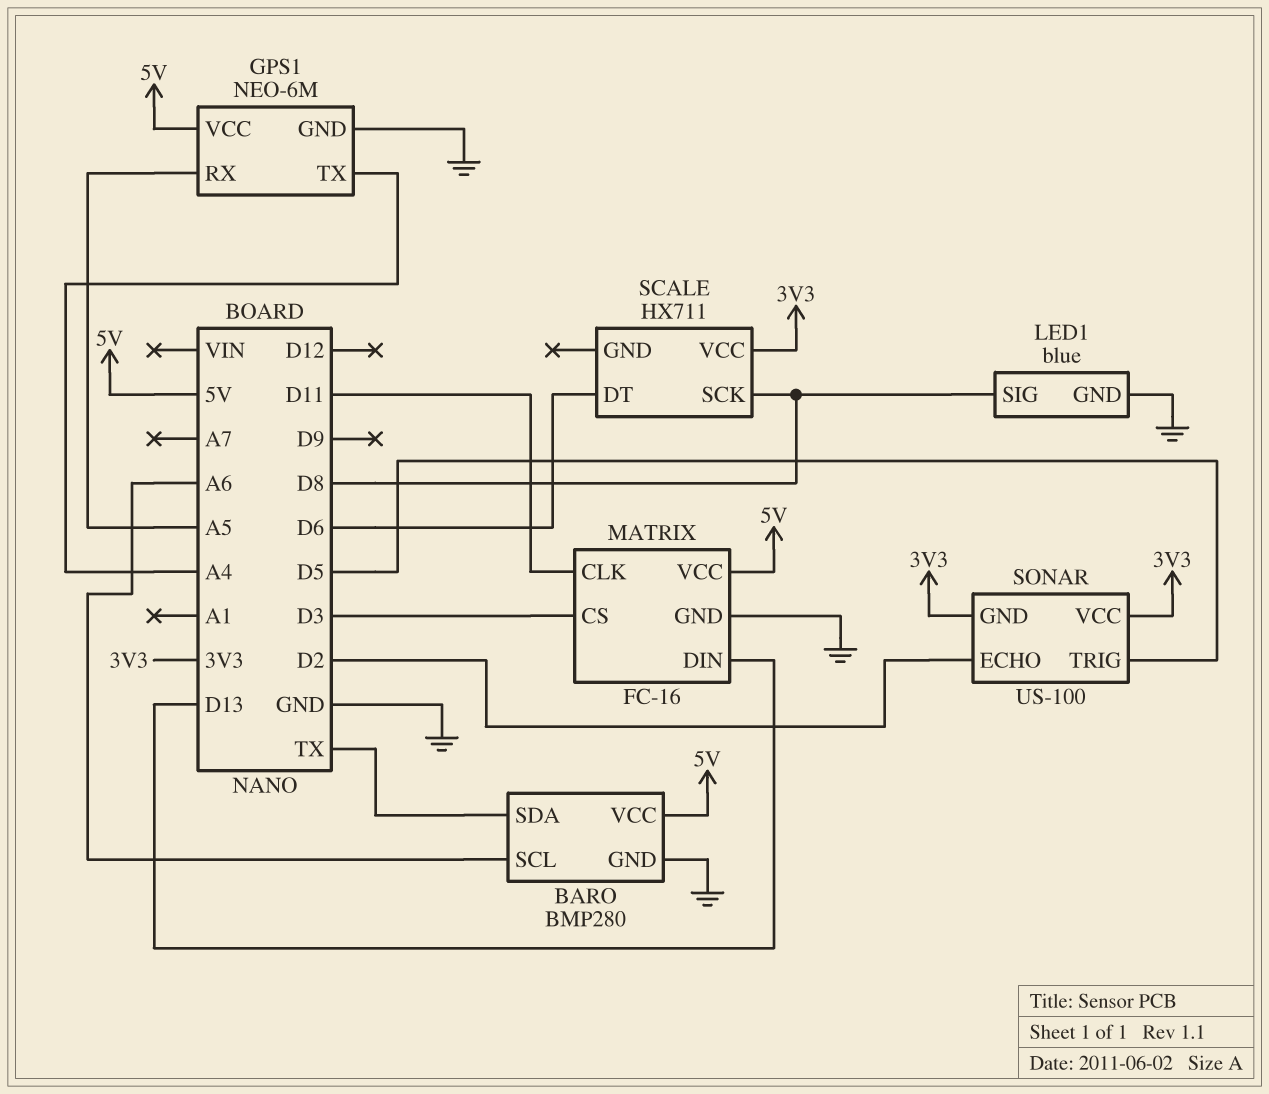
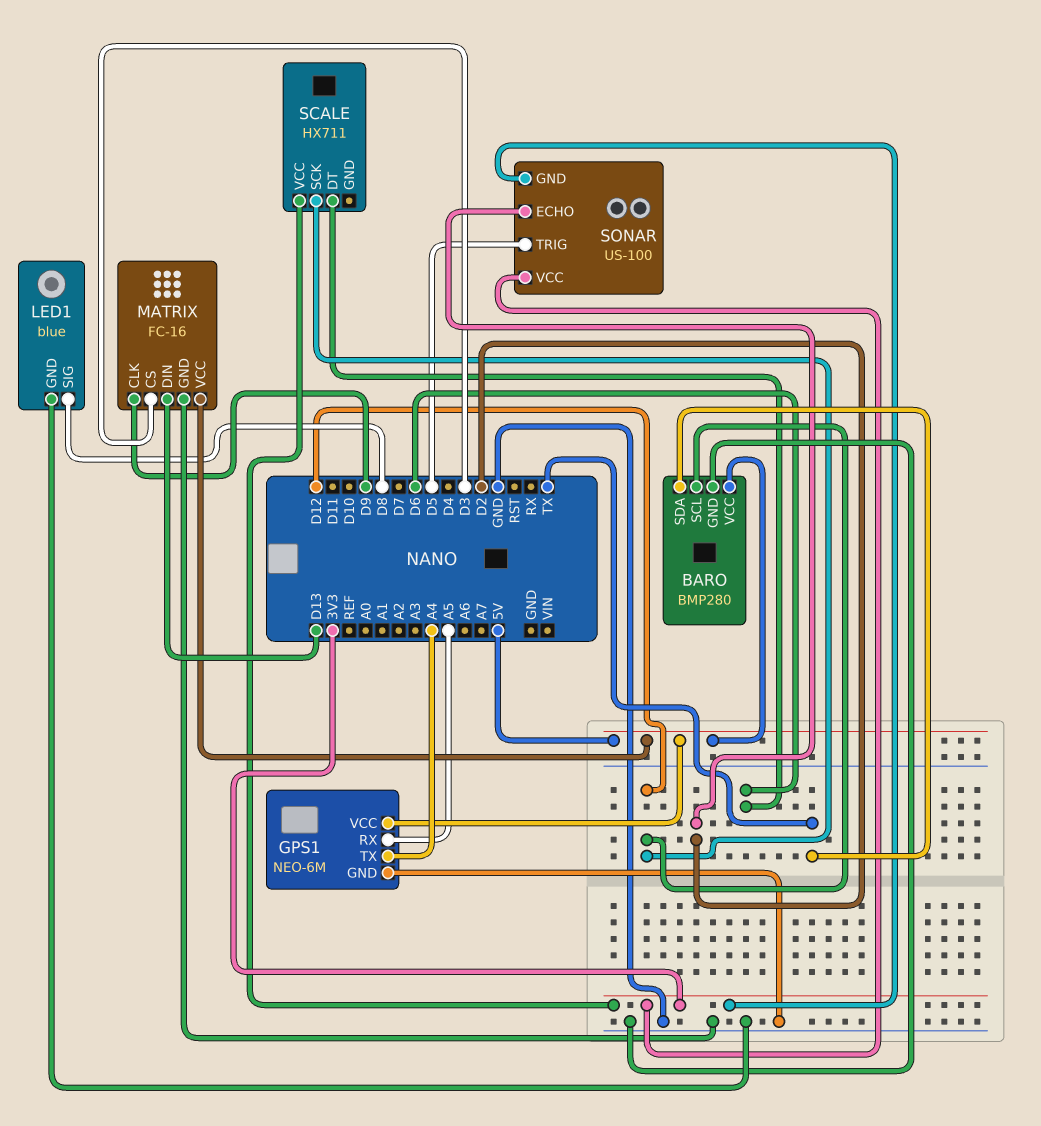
BARO pin SCL: A6 -> D12
MATRIX pin CLK: D11 -> D9
SCALE pin SCK: D8 -> D12

